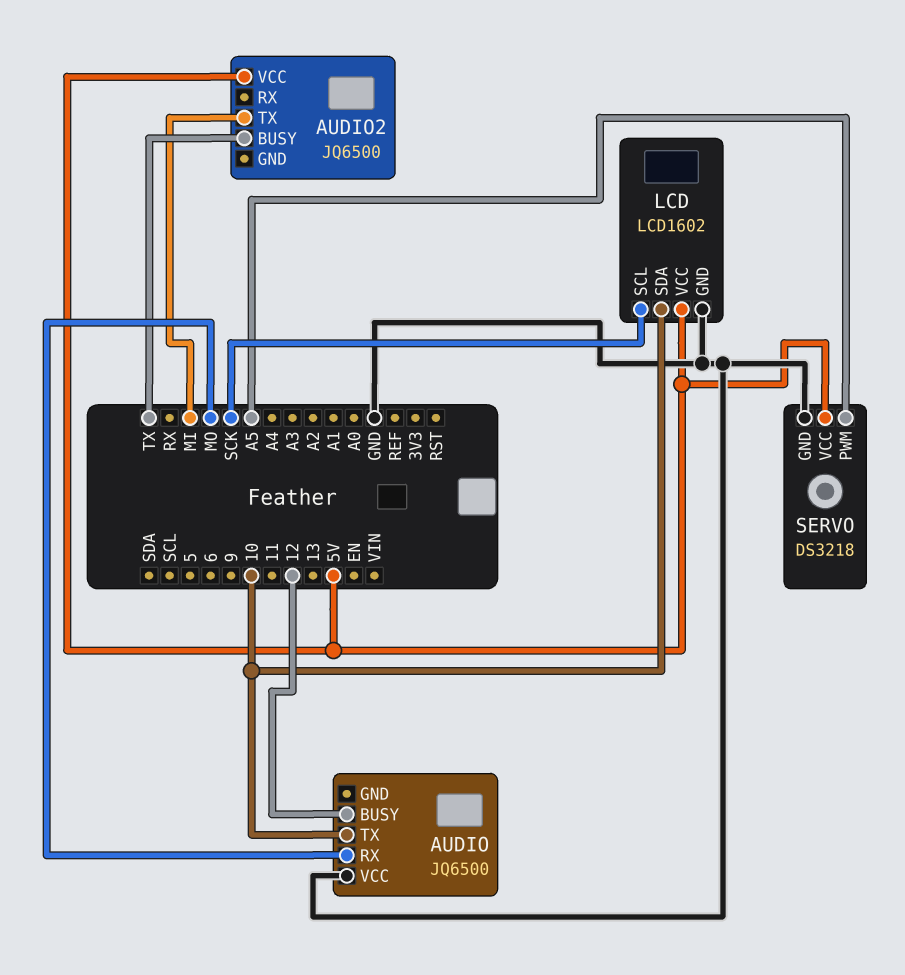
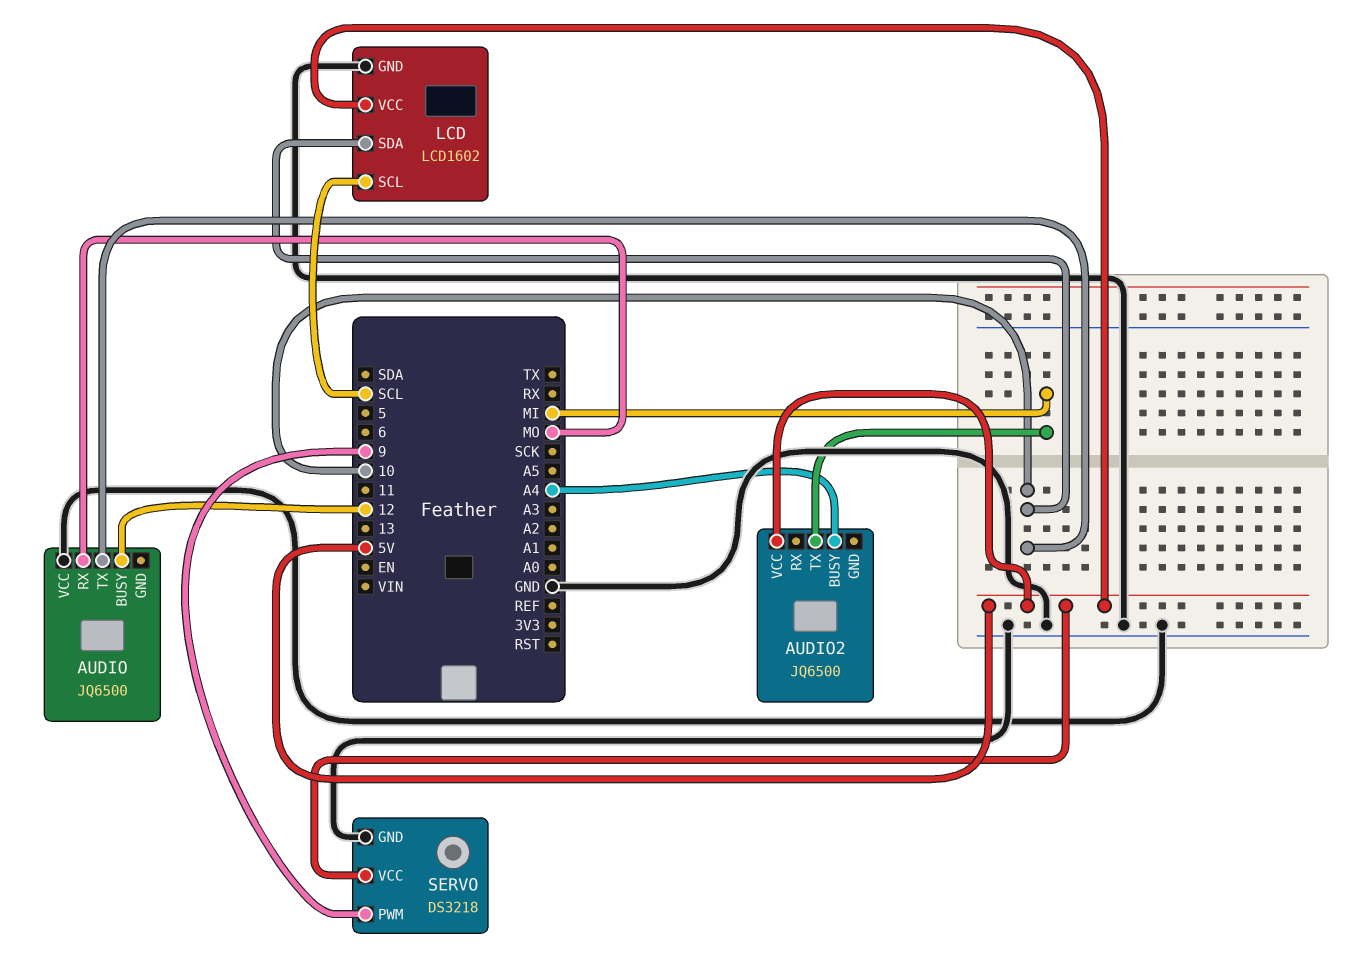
AUDIO2 pin BUSY: TX -> A4
LCD pin SCL: SCK -> SCL
SERVO pin PWM: A5 -> 9

